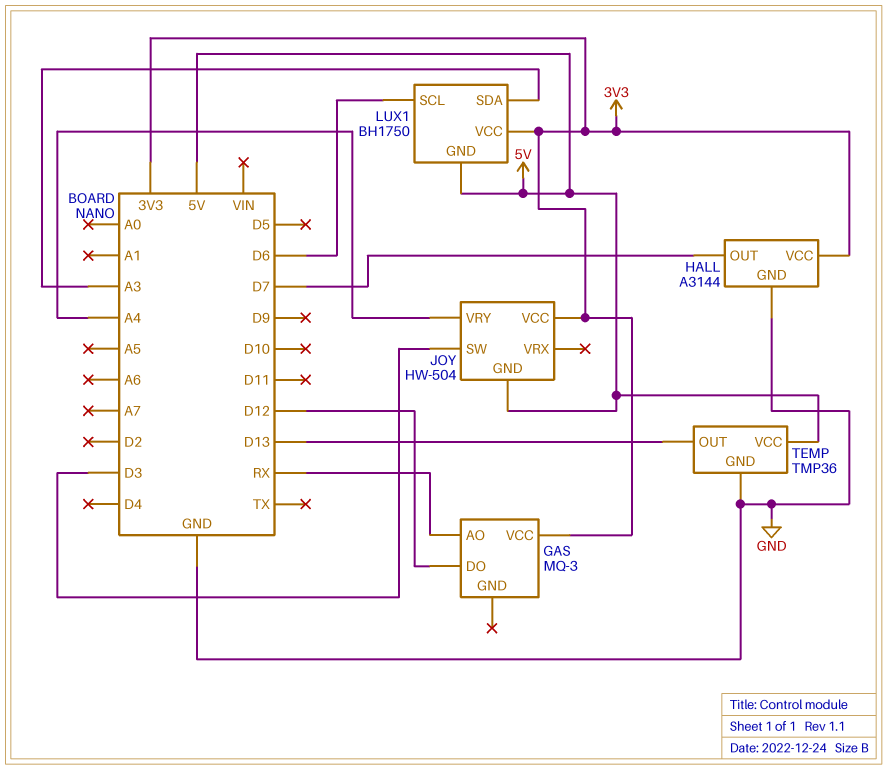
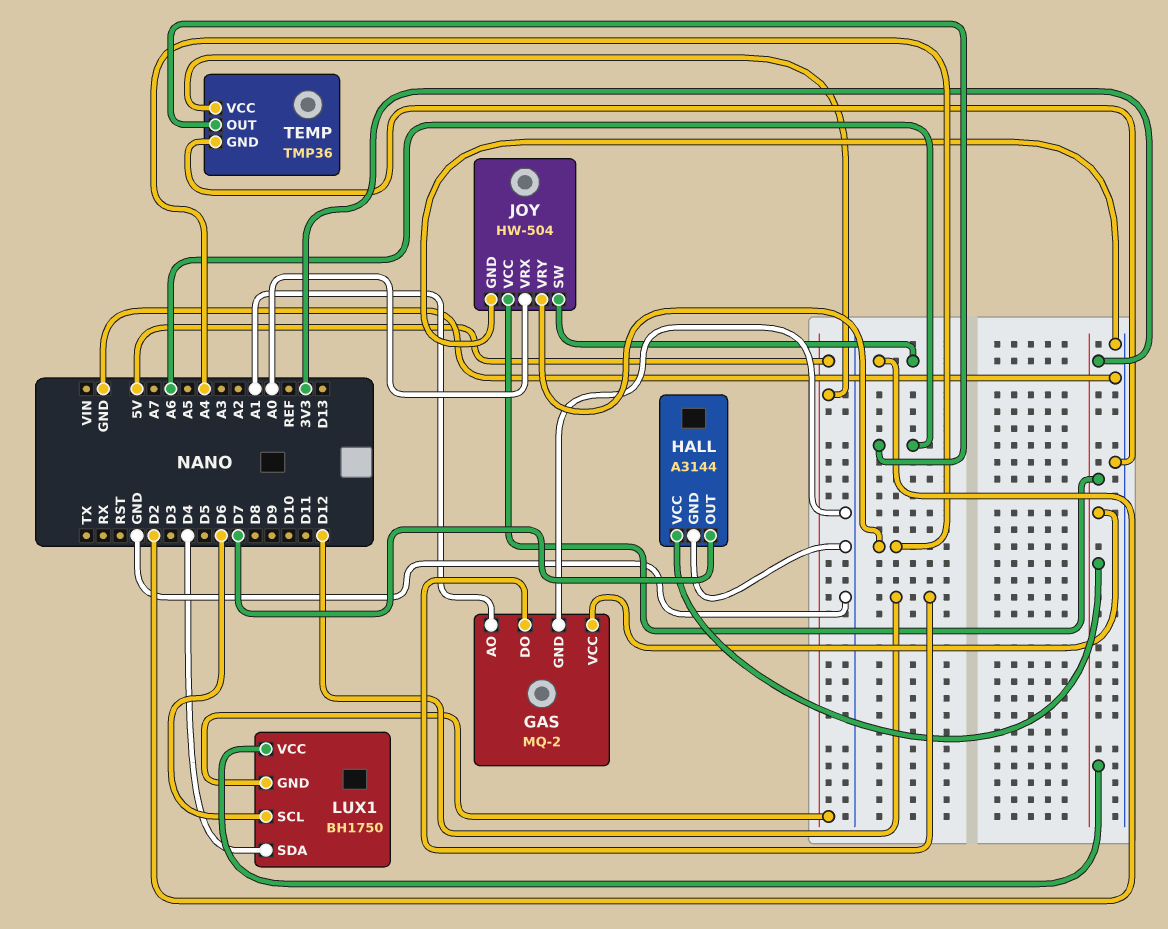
GAS: MQ-3 -> MQ-2
GAS pin AO: RX -> A1
GAS pin GND: none -> GND
JOY pin GND: 5V -> GND
JOY pin SW: D3 -> D2
JOY pin VRX: none -> A0
LUX1 pin SDA: A3 -> D4
TEMP pin OUT: D13 -> A6

